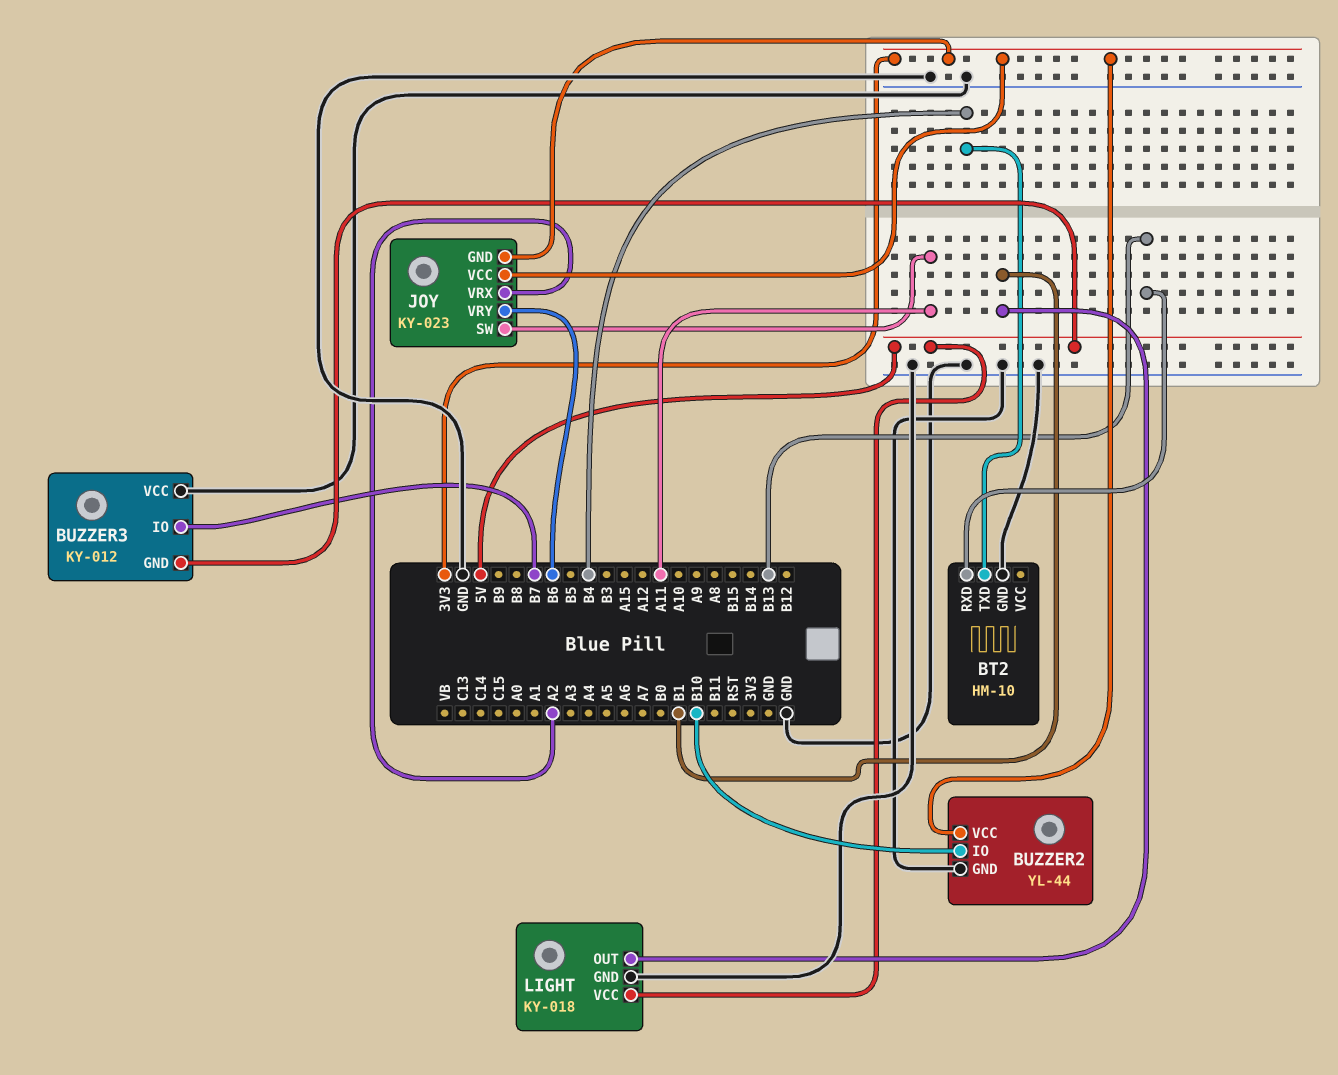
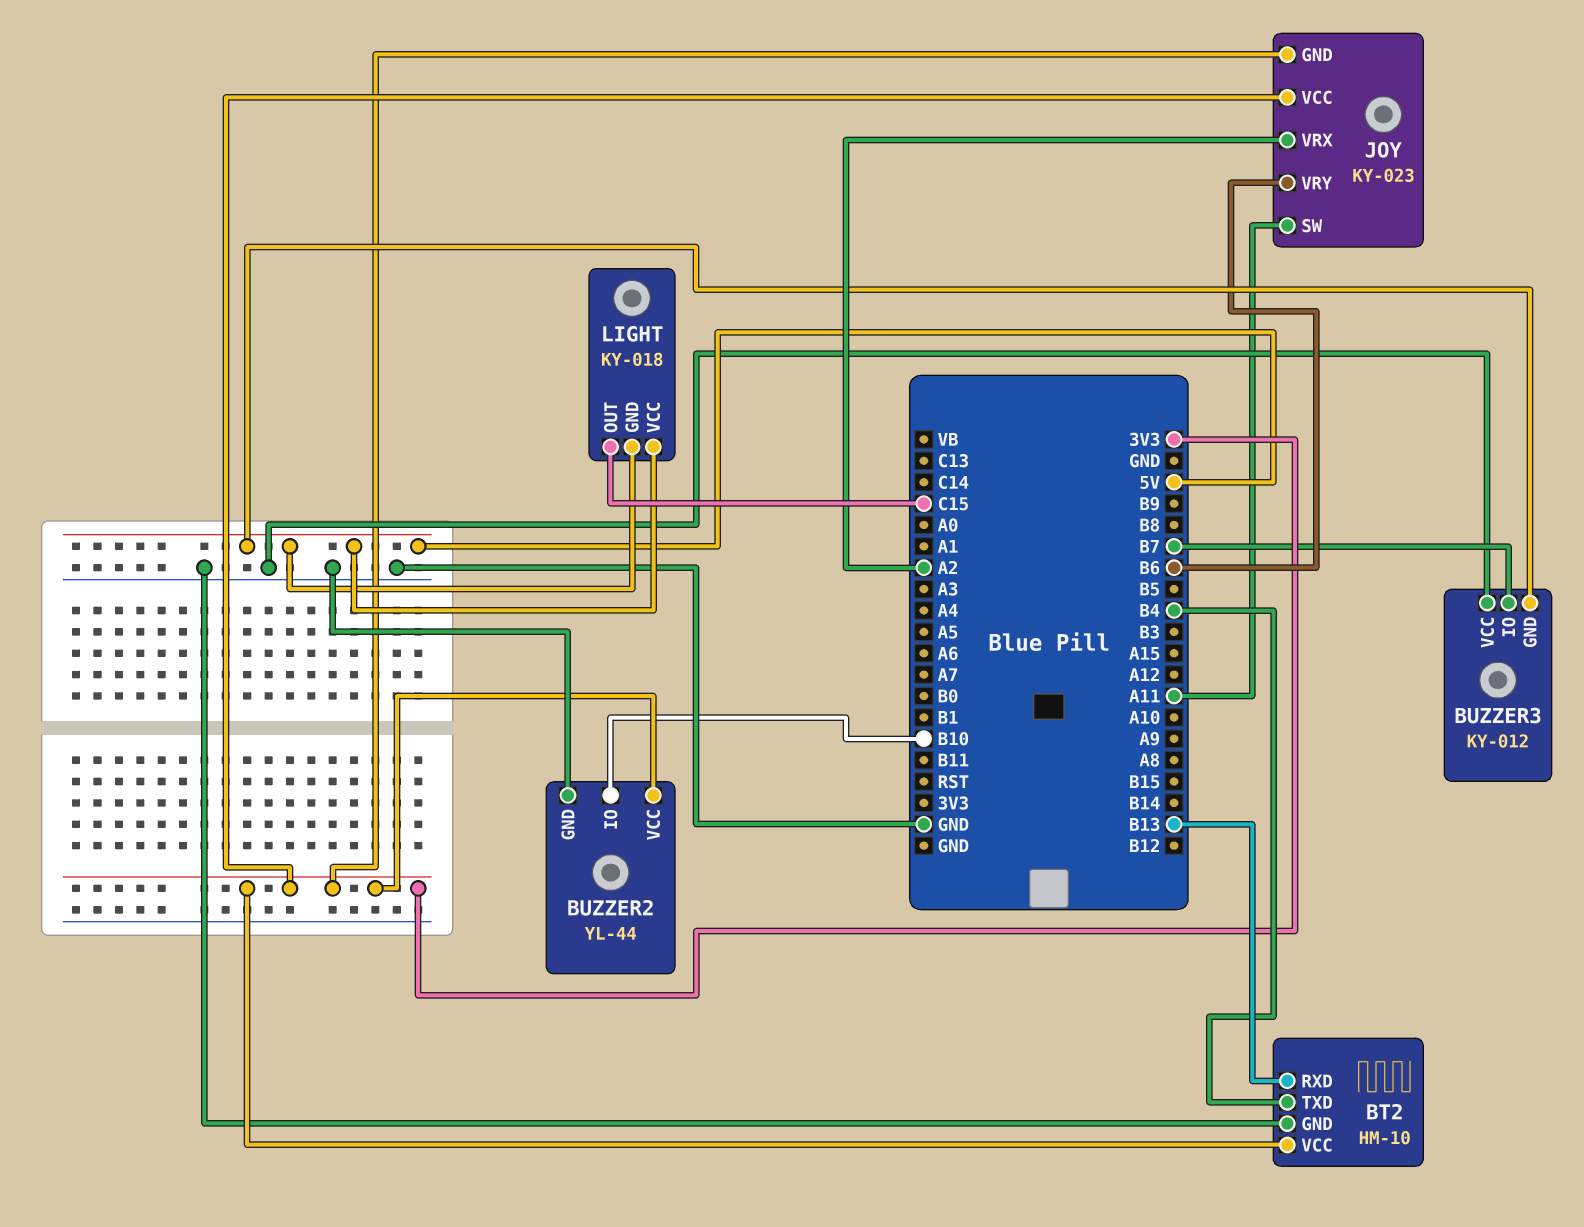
BT2 pin VCC: none -> 3V3
LIGHT pin GND: GND -> 5V
LIGHT pin OUT: B1 -> C15

